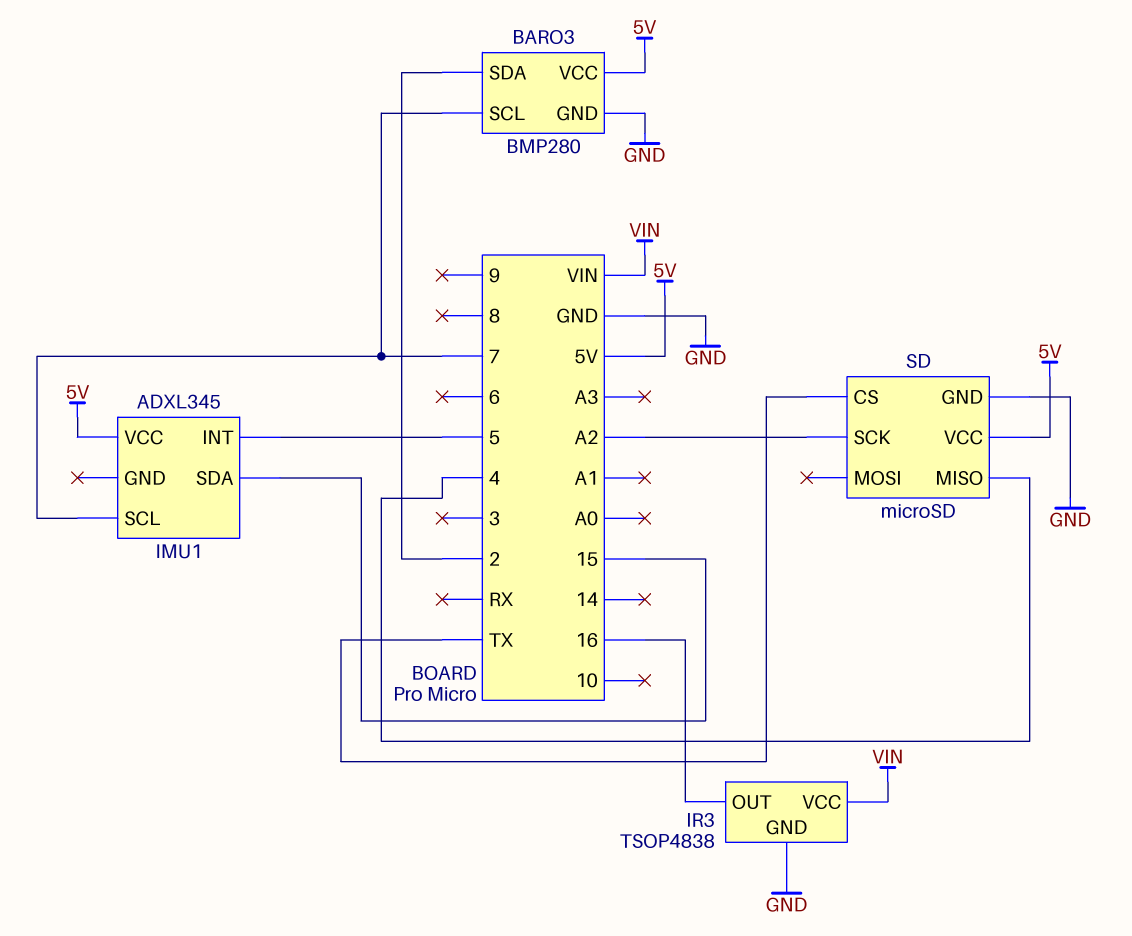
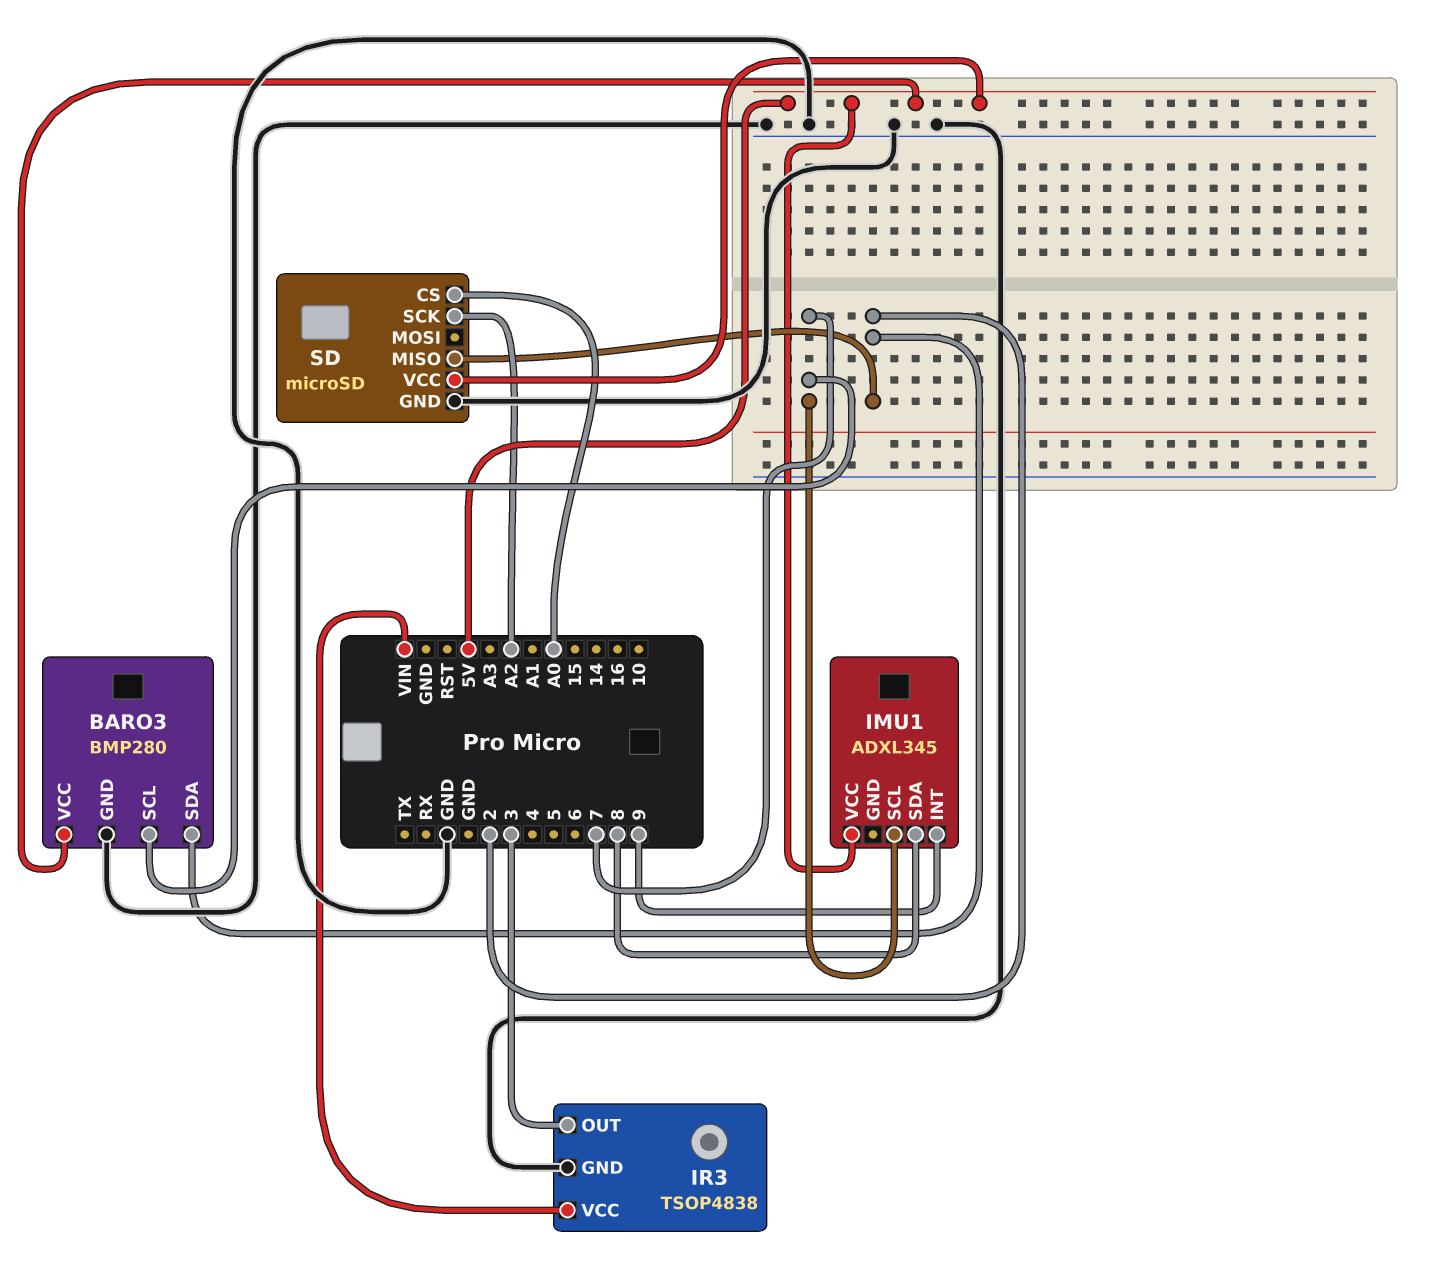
IMU1 pin INT: 5 -> 9
IMU1 pin SDA: 15 -> 8
IR3 pin OUT: 16 -> 3
SD pin CS: TX -> A0
SD pin MISO: 4 -> 2

